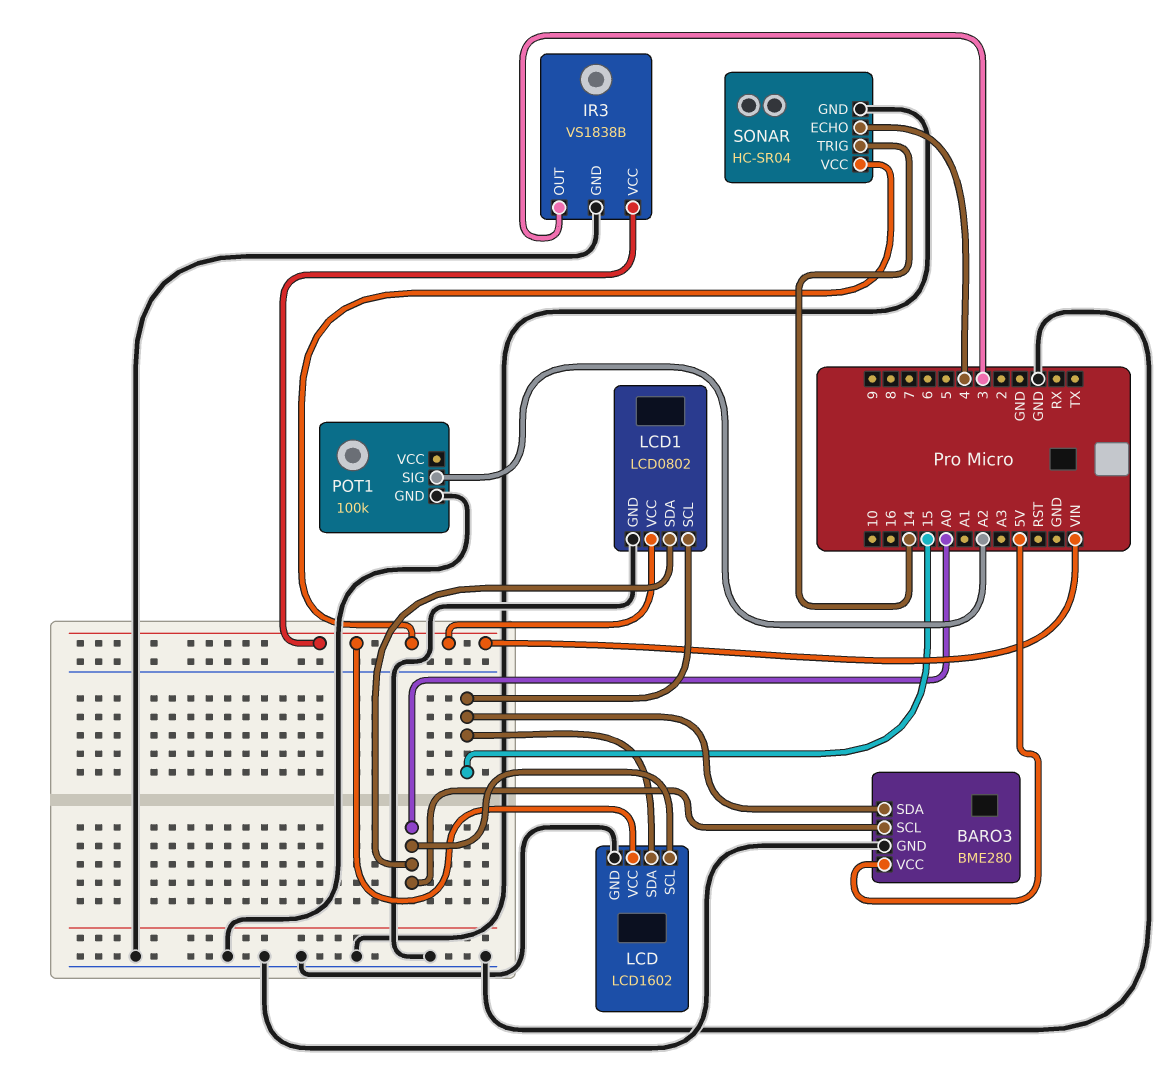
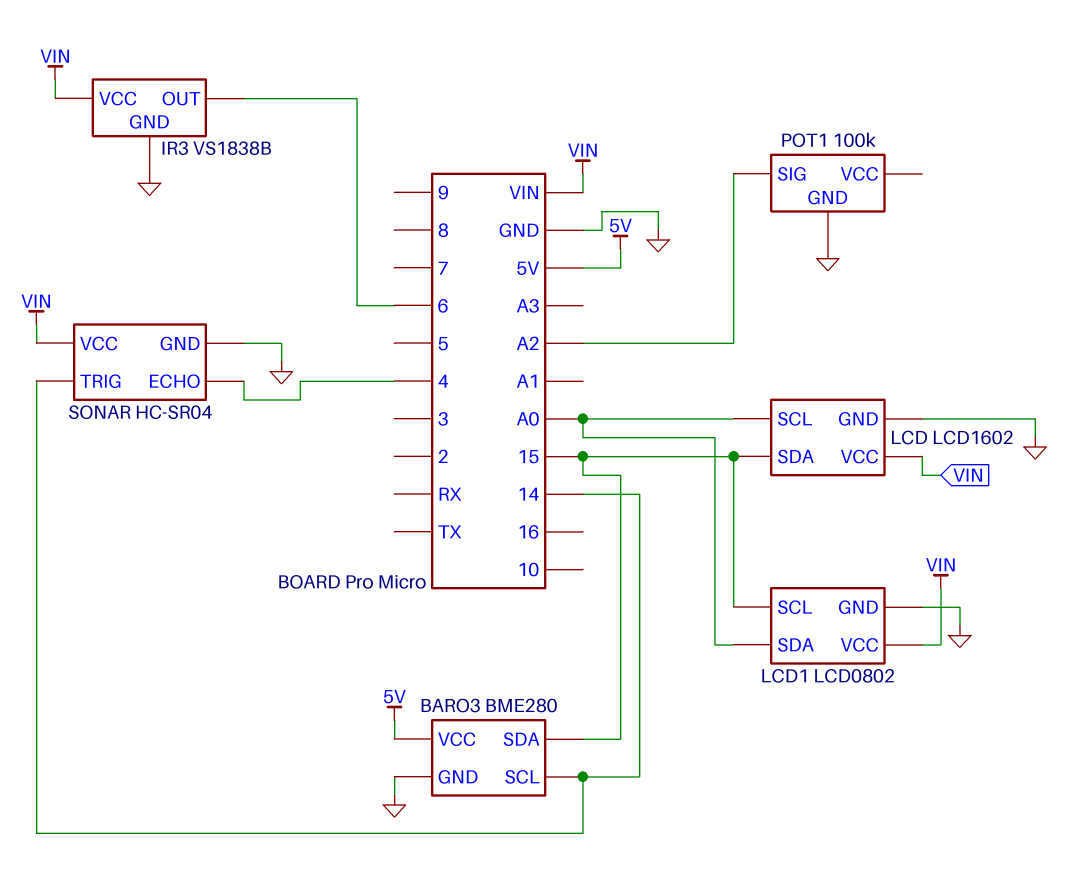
BARO3 pin SCL: A0 -> 14
IR3 pin OUT: 3 -> 6

